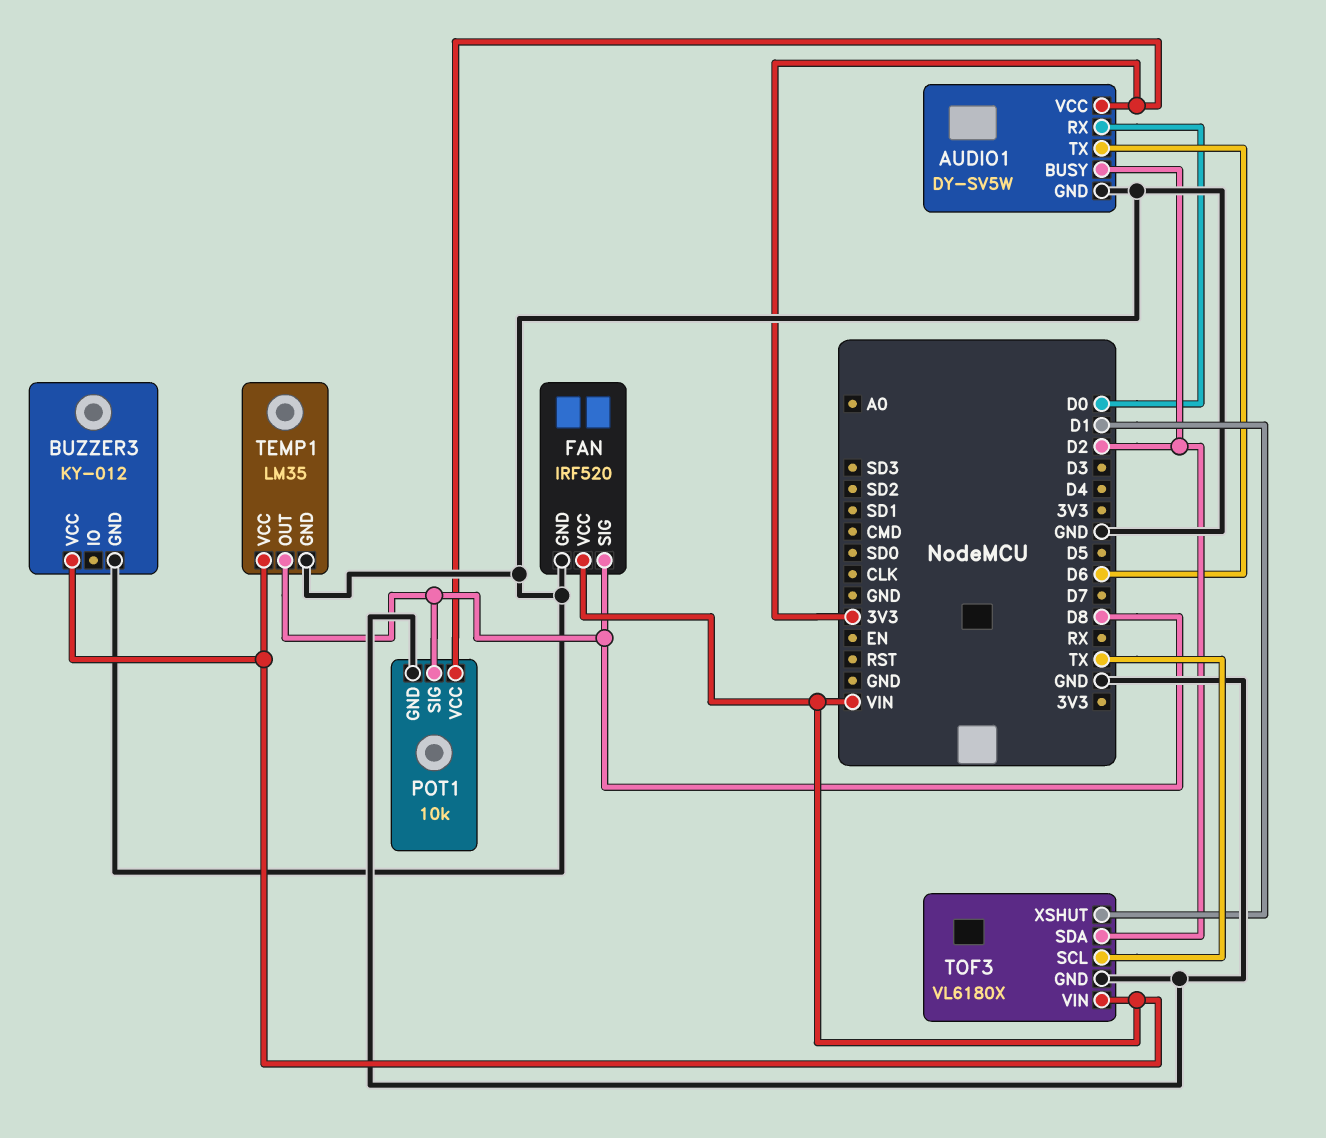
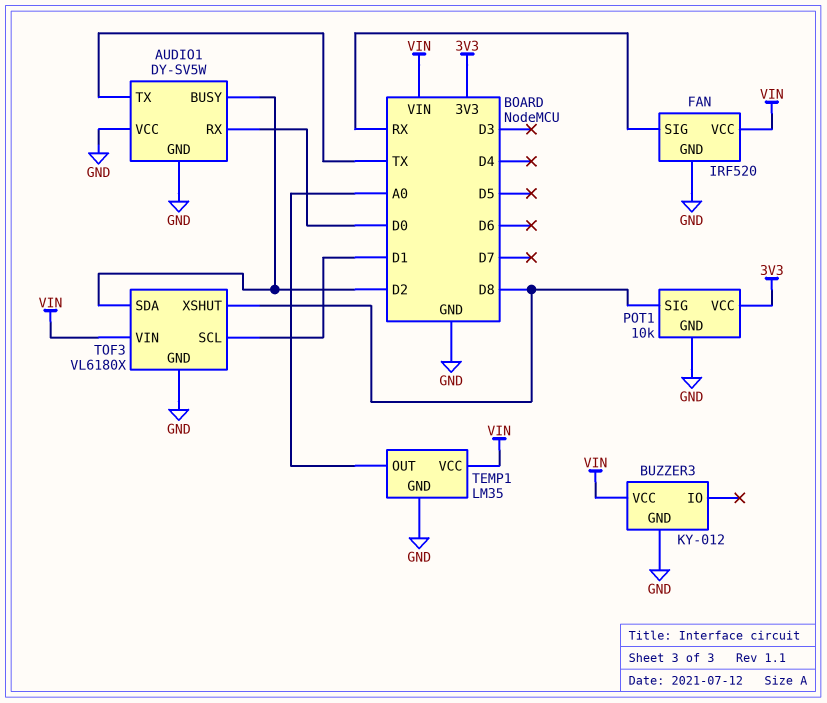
AUDIO1 pin TX: D6 -> TX
AUDIO1 pin VCC: 3V3 -> GND
FAN pin SIG: D8 -> RX
TEMP1 pin OUT: D8 -> A0
TOF3 pin SCL: TX -> D1
TOF3 pin XSHUT: D1 -> D8

